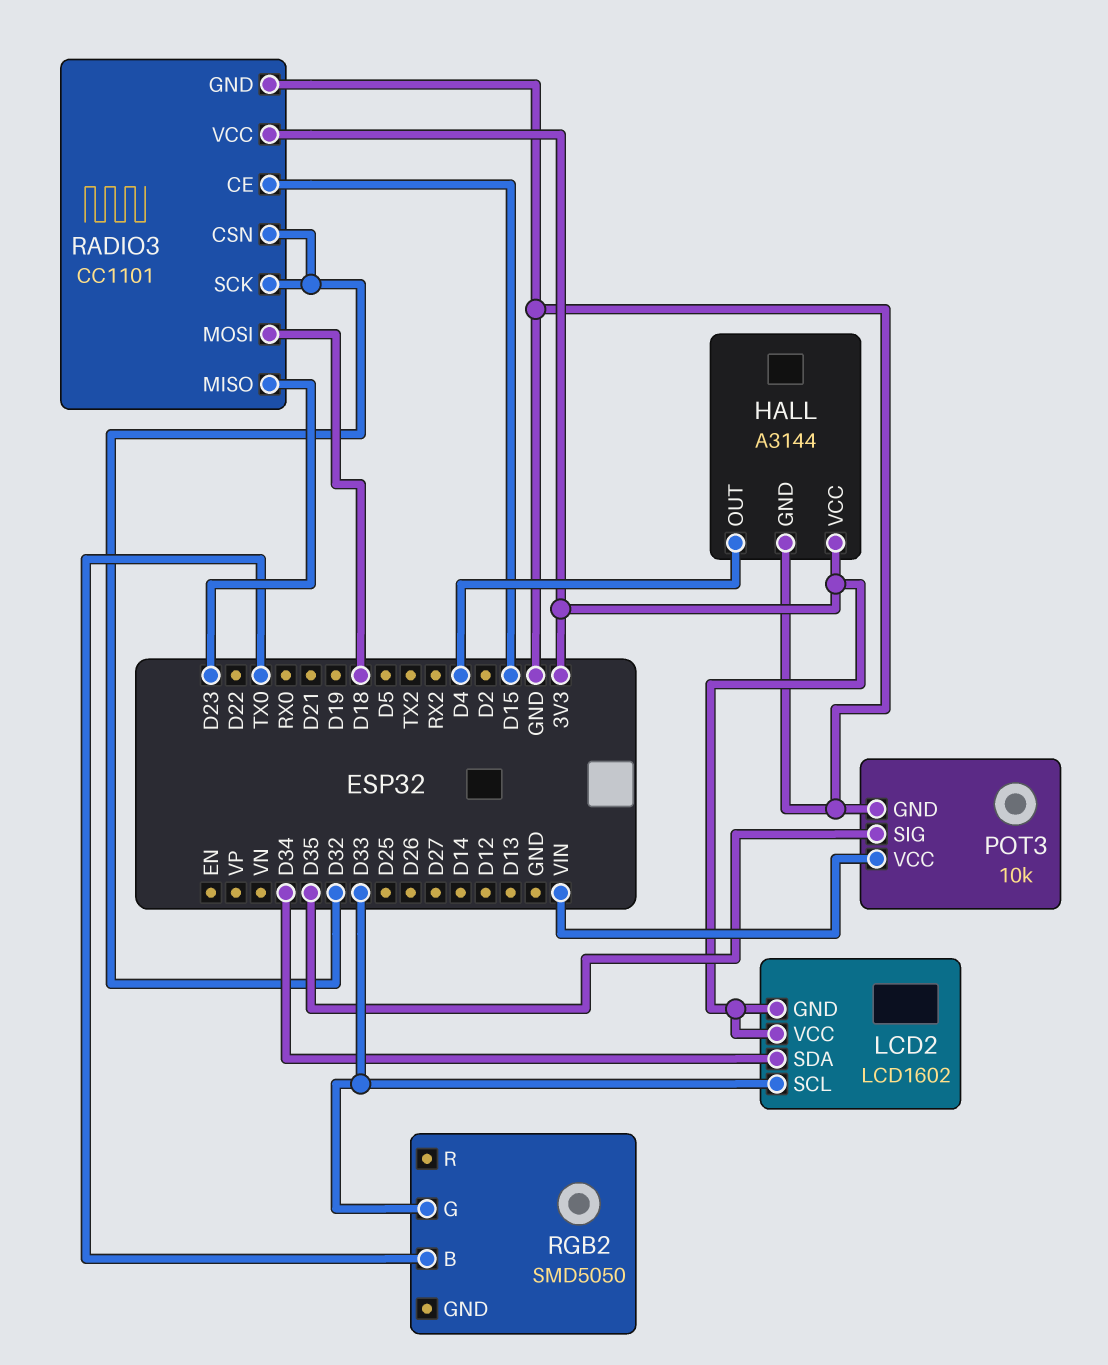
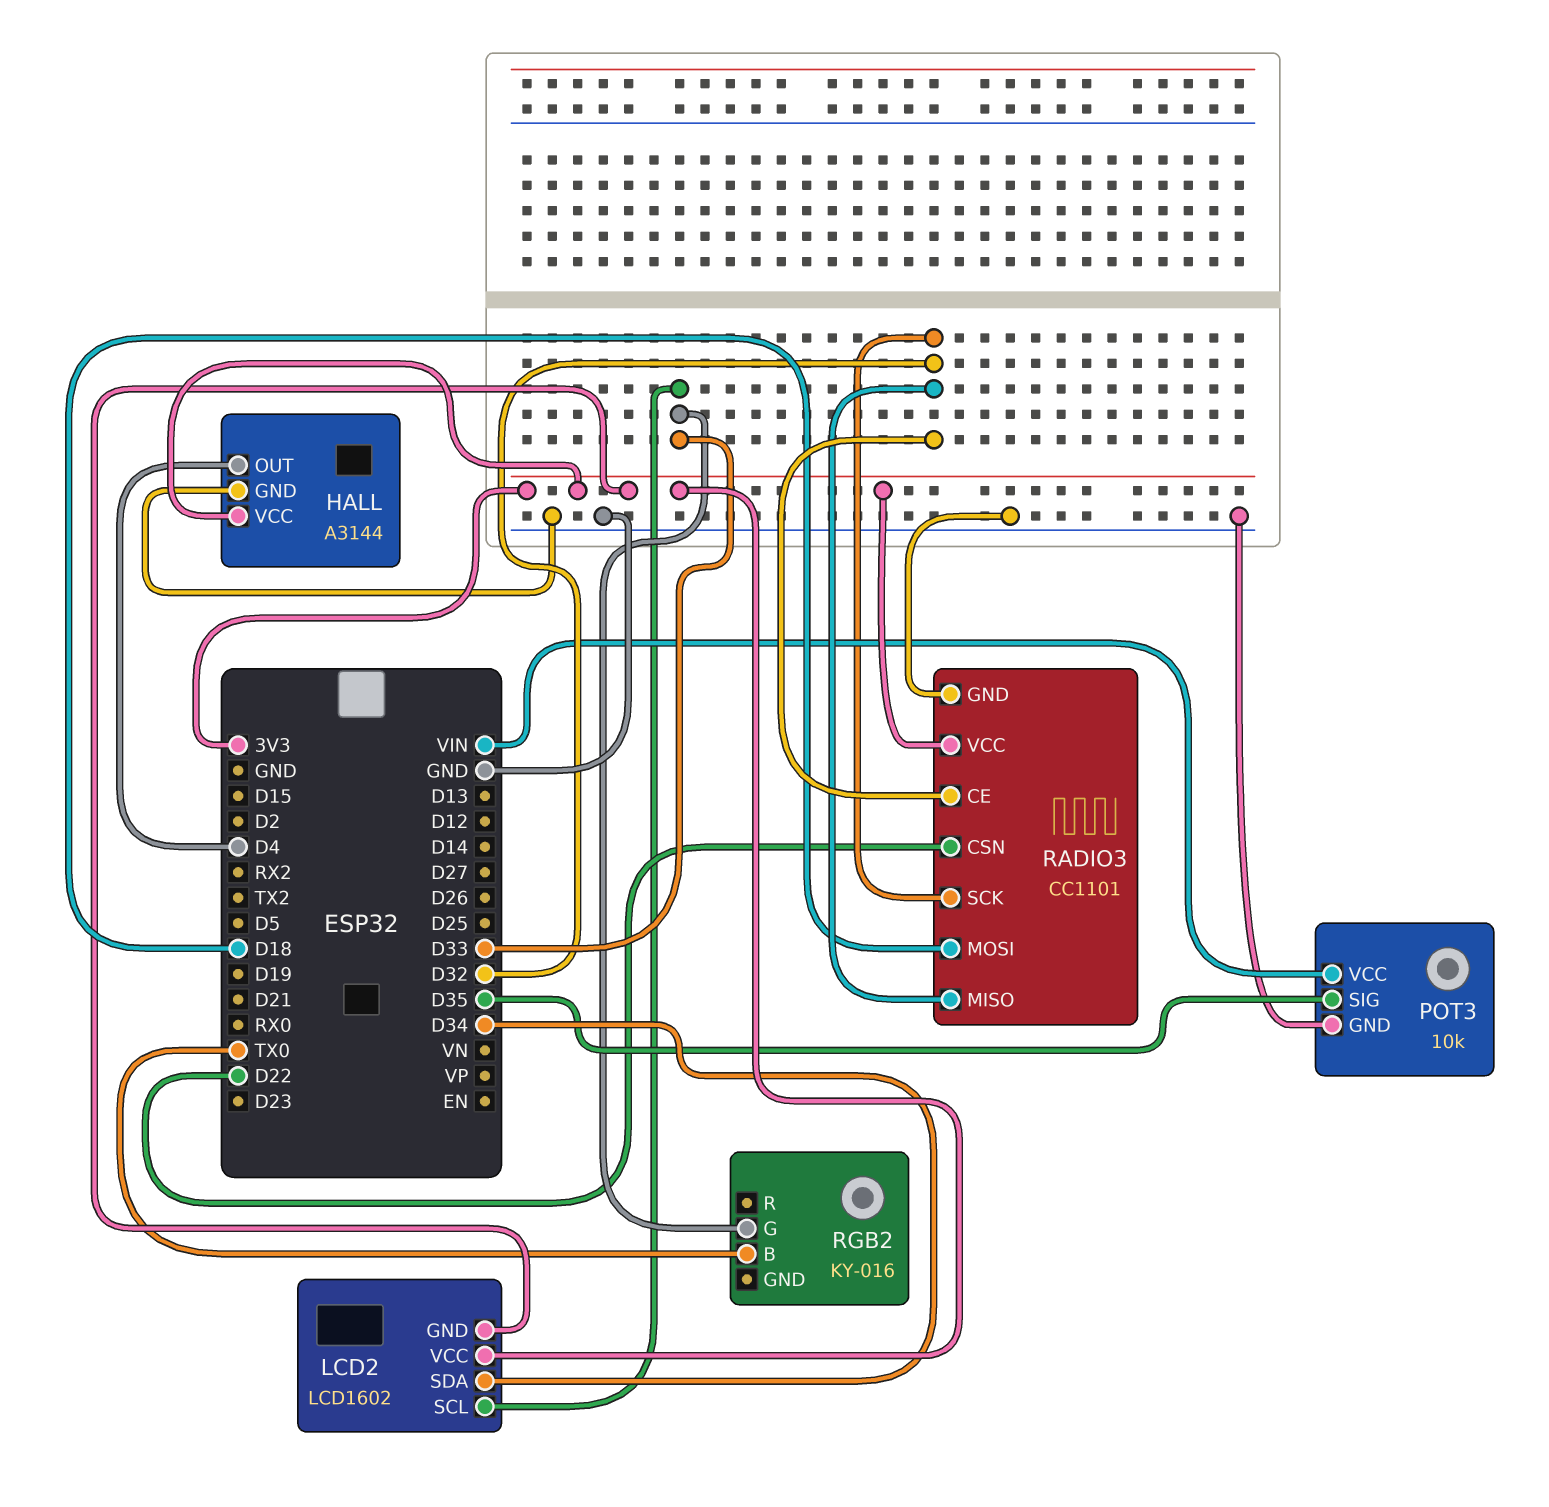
RADIO3 pin CE: D15 -> D32
RADIO3 pin CSN: D32 -> D22
RADIO3 pin MISO: D23 -> D32
RGB2: SMD5050 -> KY-016

